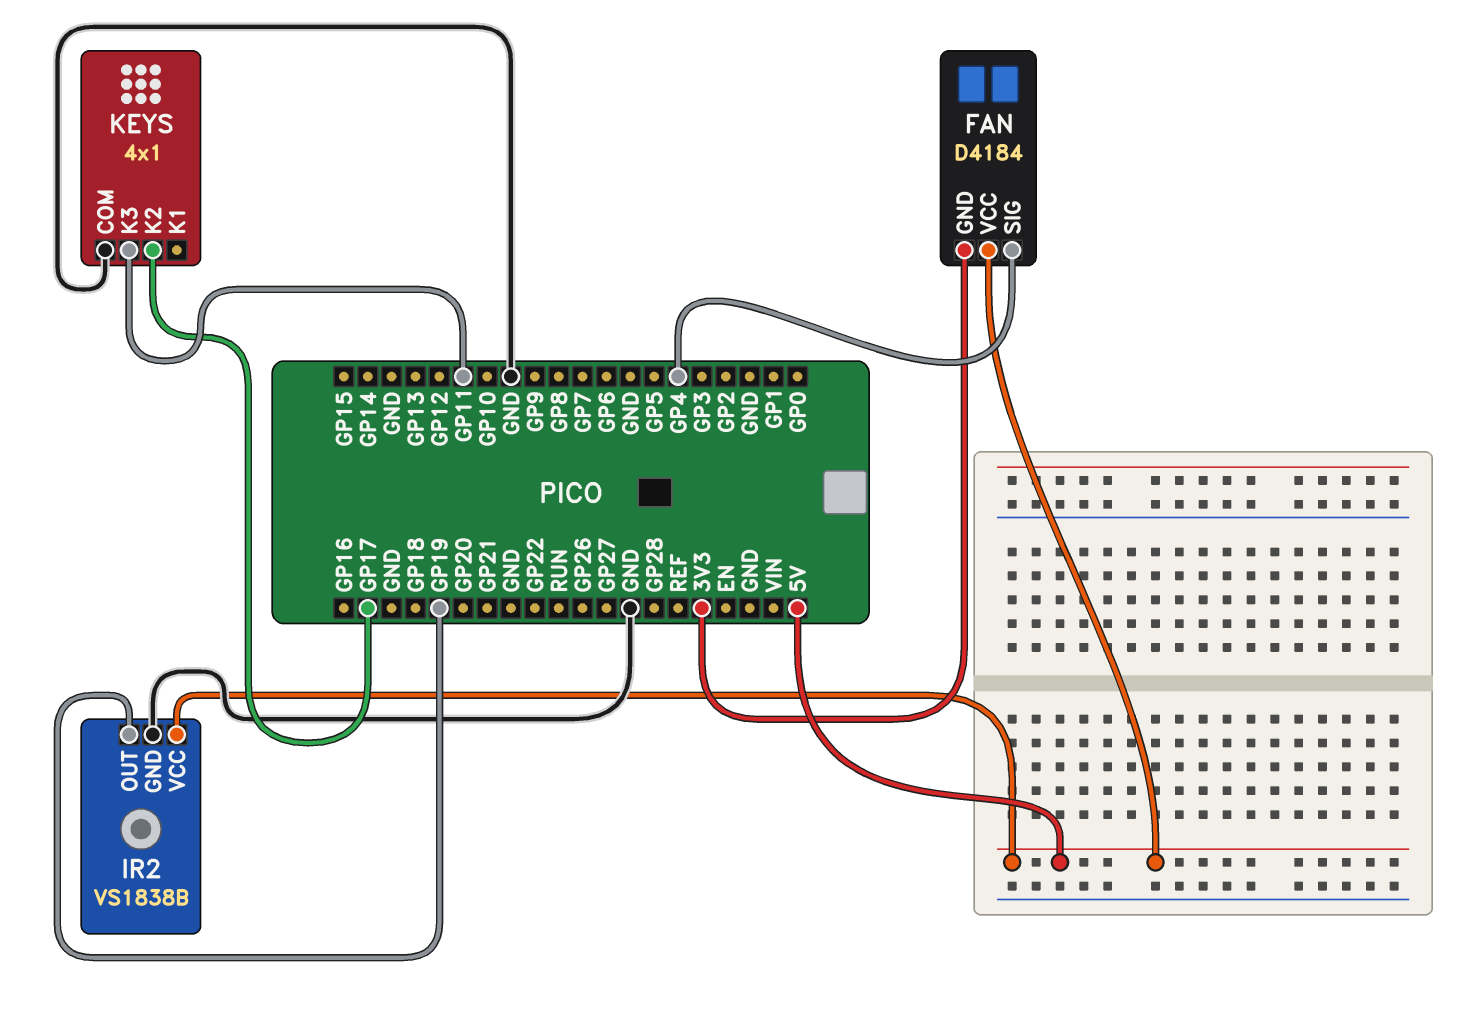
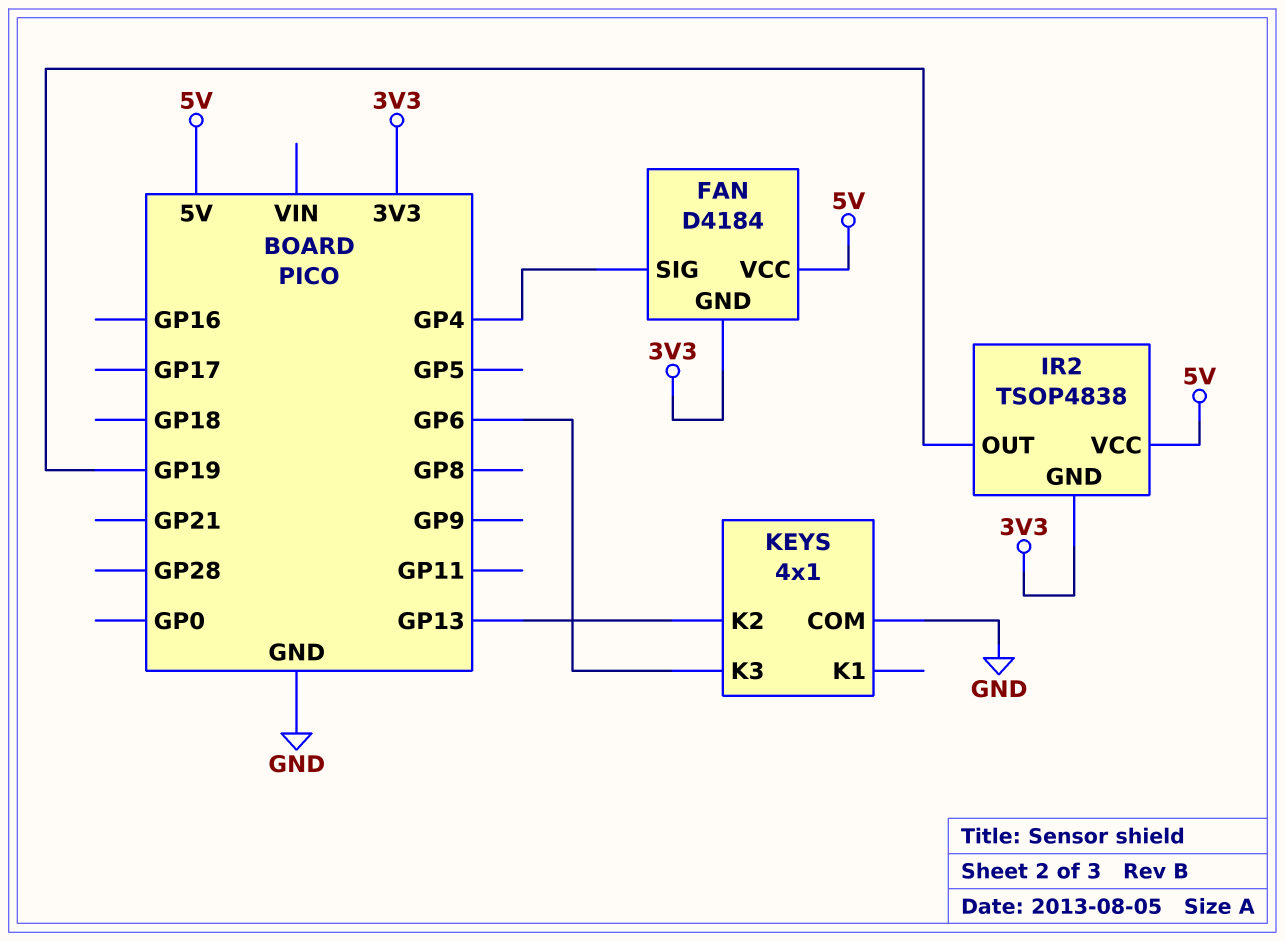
IR2: VS1838B -> TSOP4838
IR2 pin GND: GND -> 3V3
KEYS pin K2: GP17 -> GP13
KEYS pin K3: GP11 -> GP6

